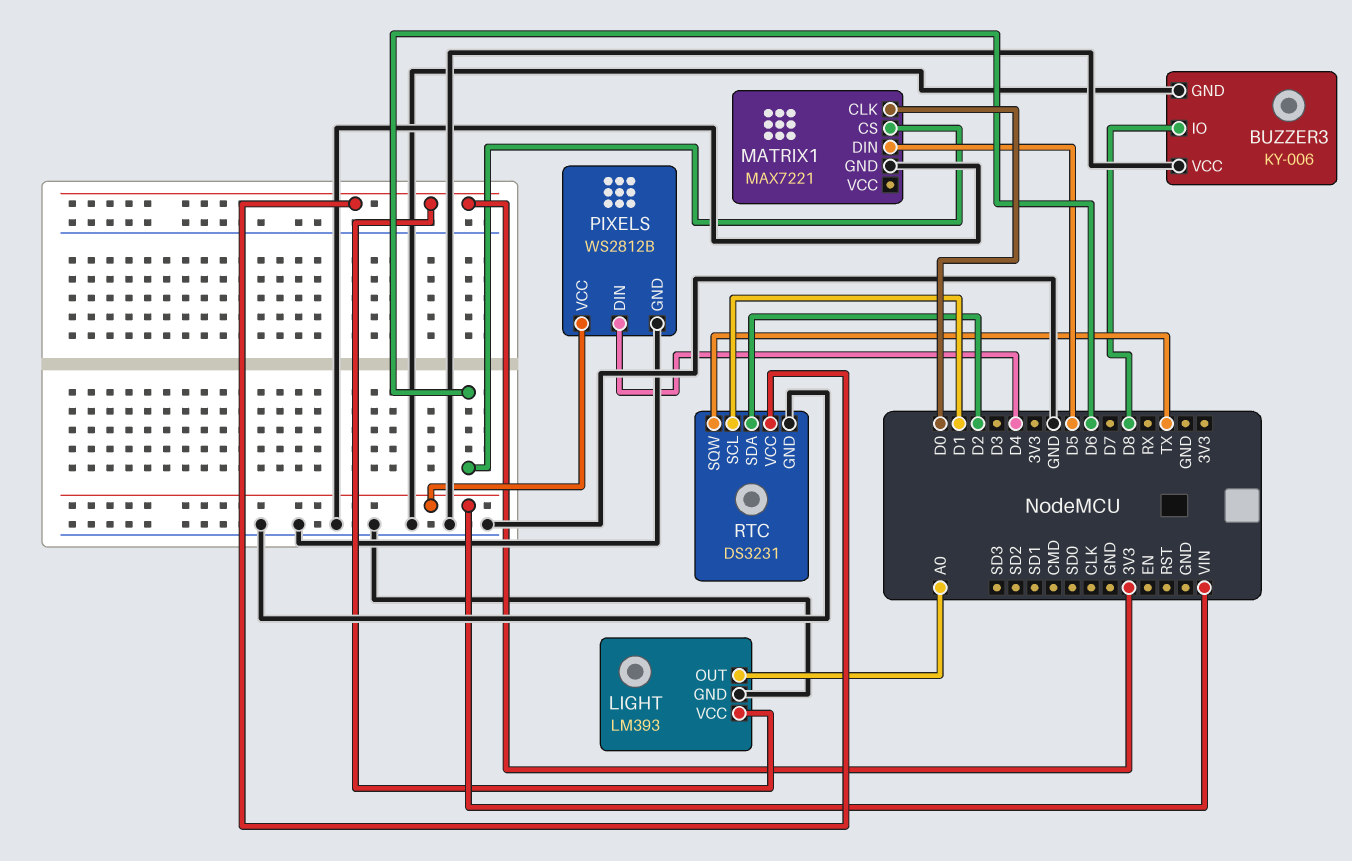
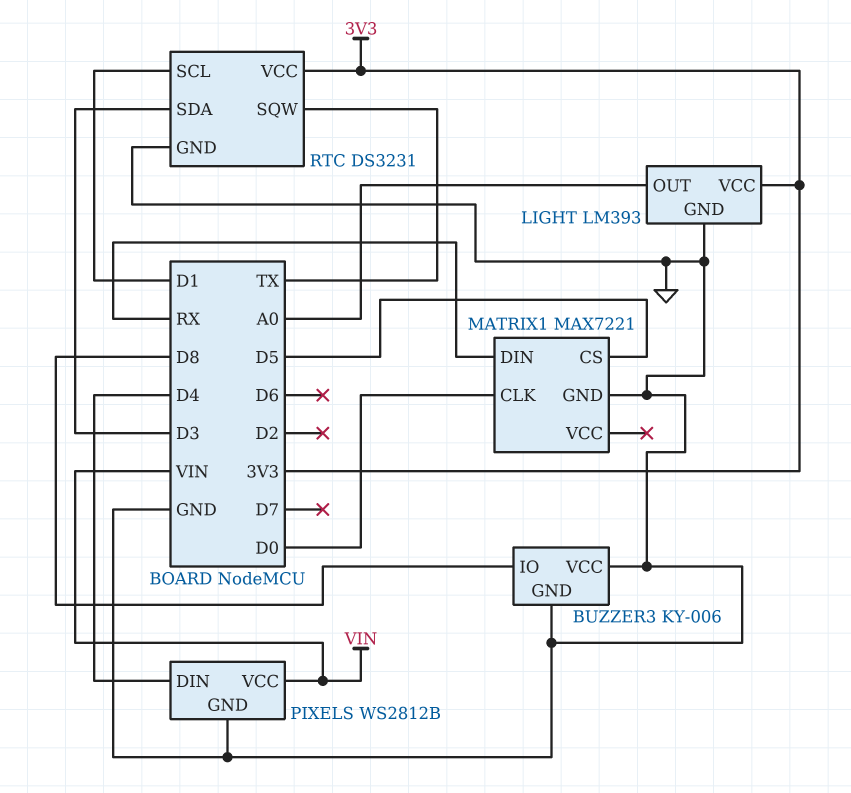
MATRIX1 pin CS: D6 -> D5
MATRIX1 pin DIN: D5 -> RX
RTC pin SDA: D2 -> D3

